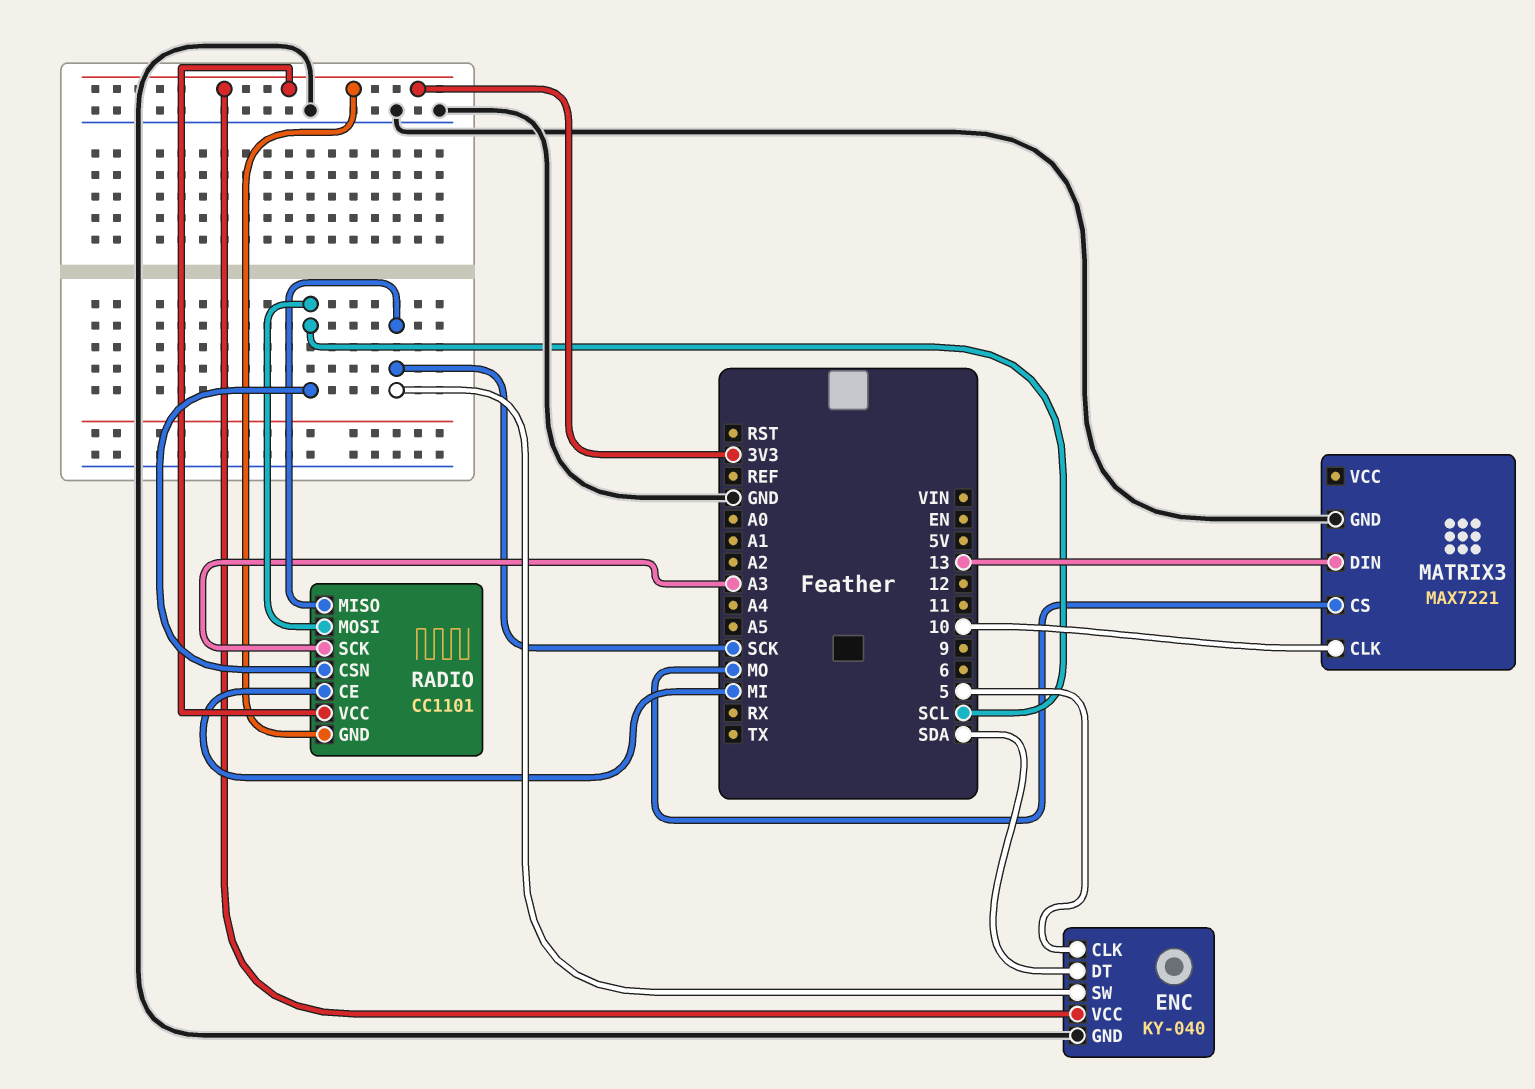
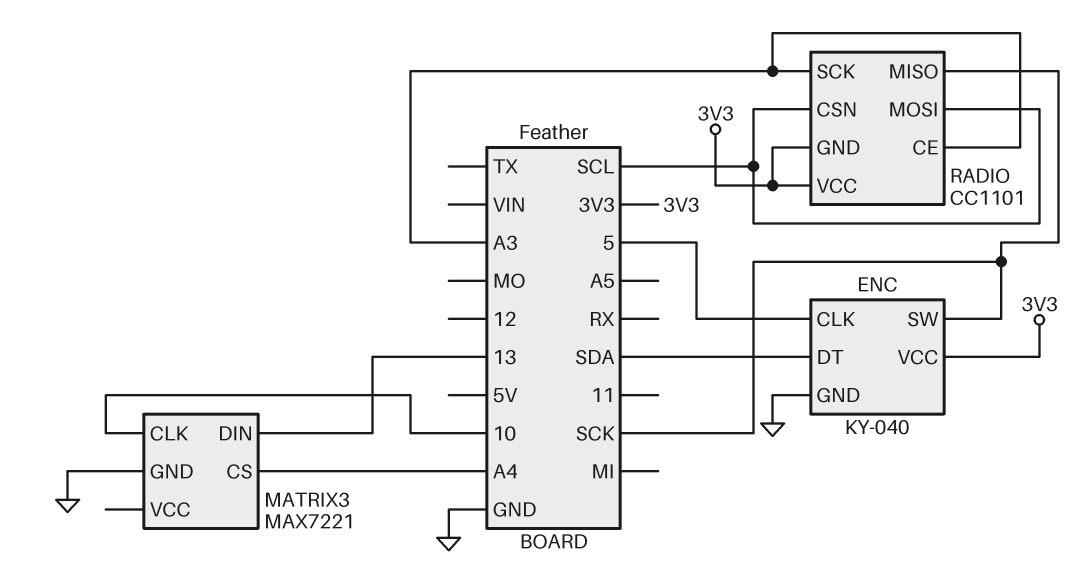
MATRIX3 pin CS: MO -> A4
RADIO pin CE: MI -> A3

